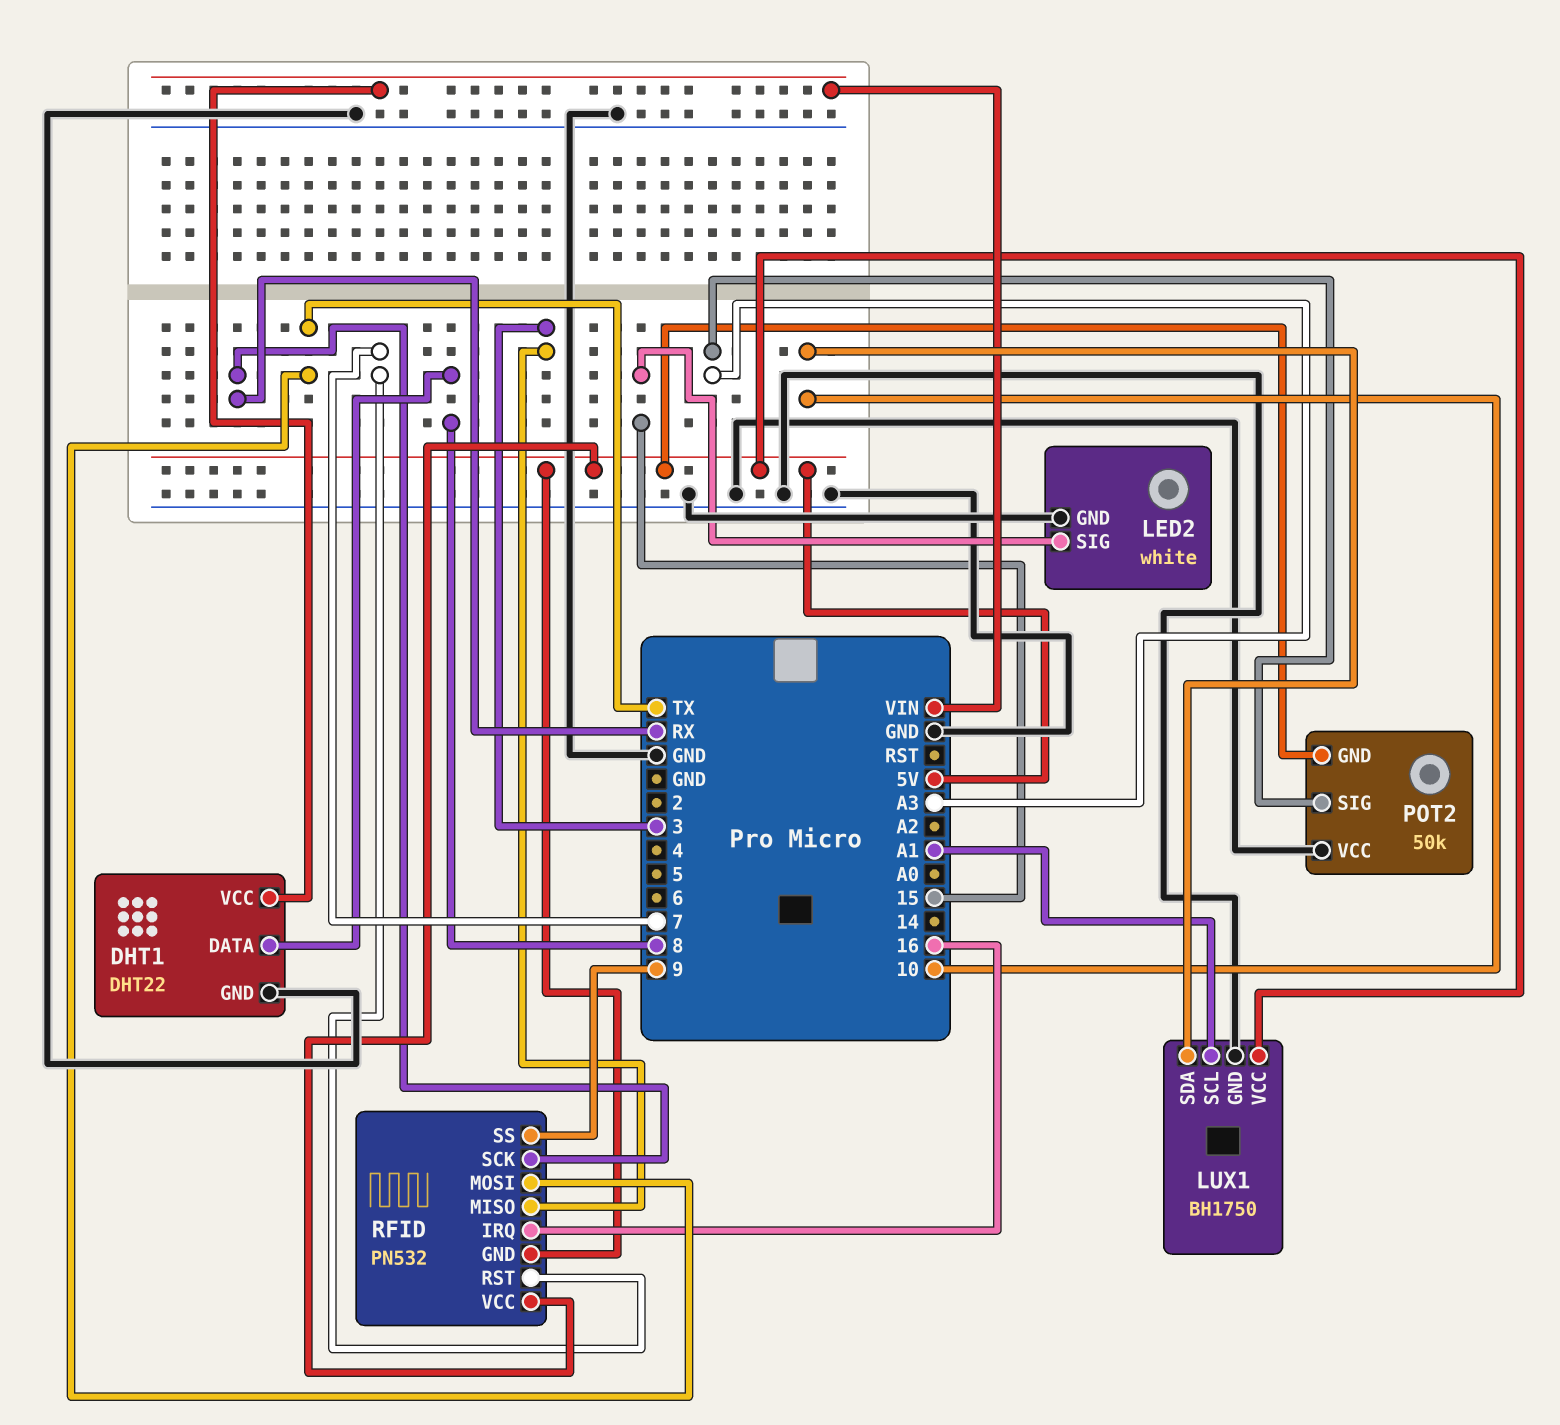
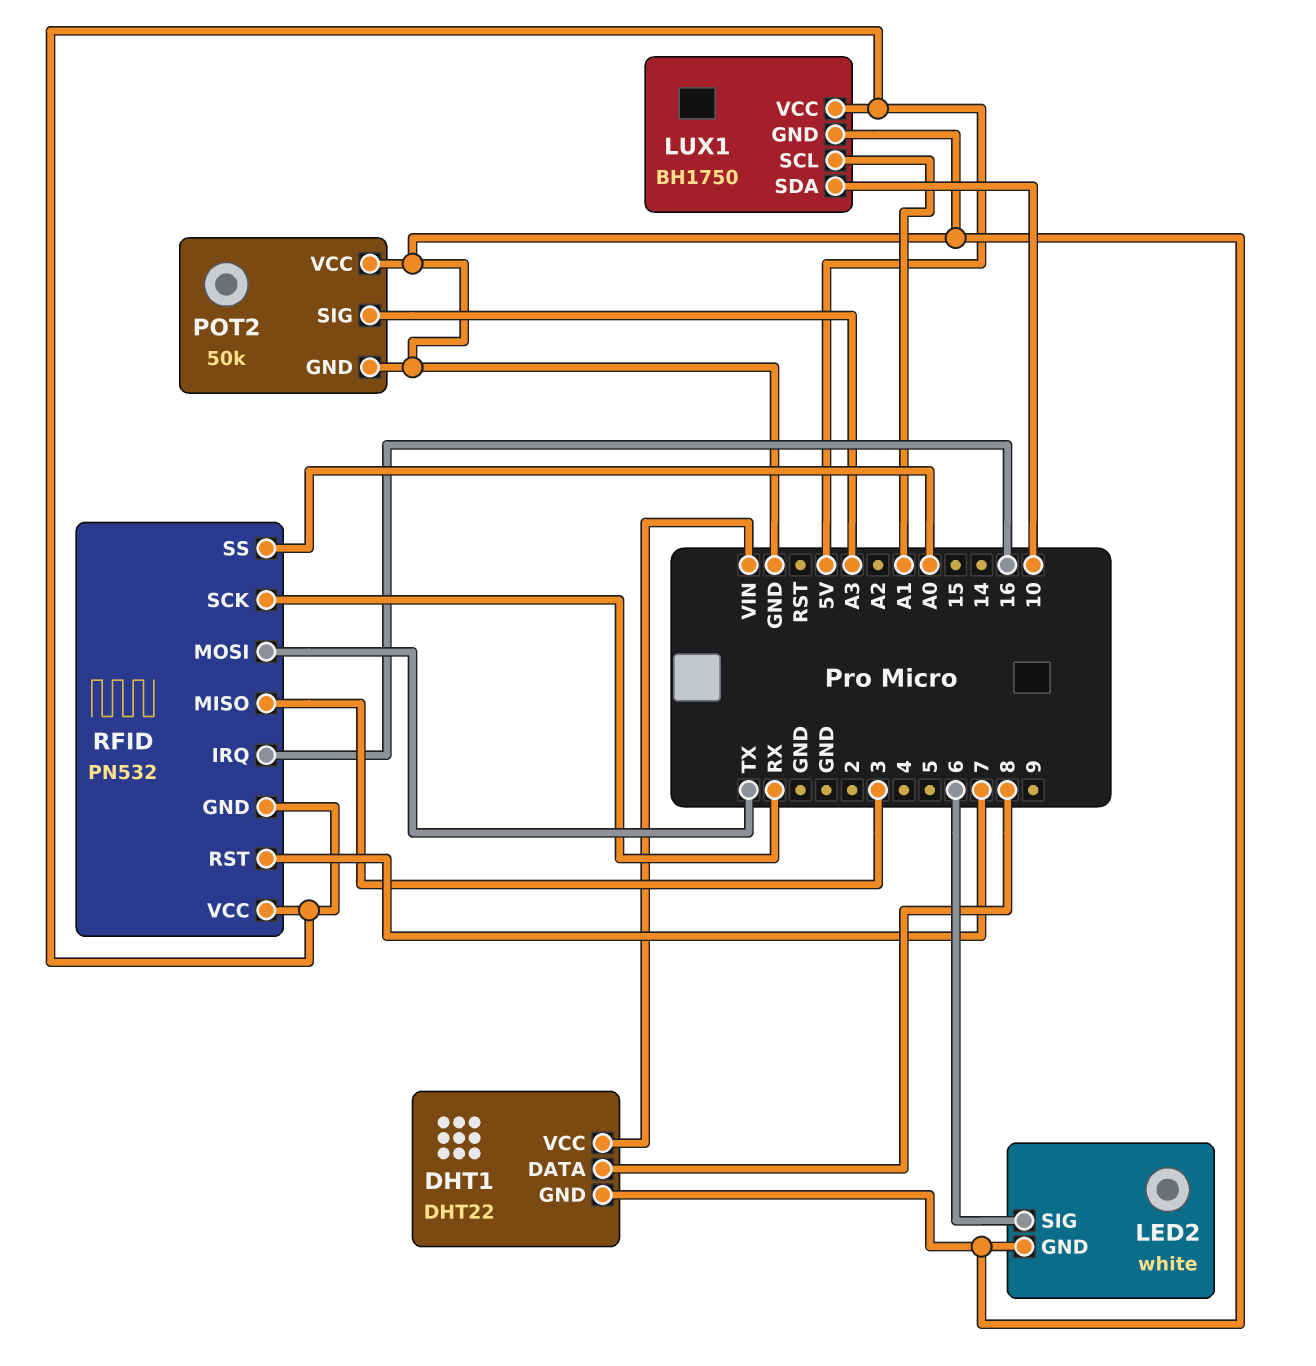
LED2 pin SIG: 15 -> 6
POT2 pin GND: 5V -> GND
RFID pin SS: 9 -> A0

